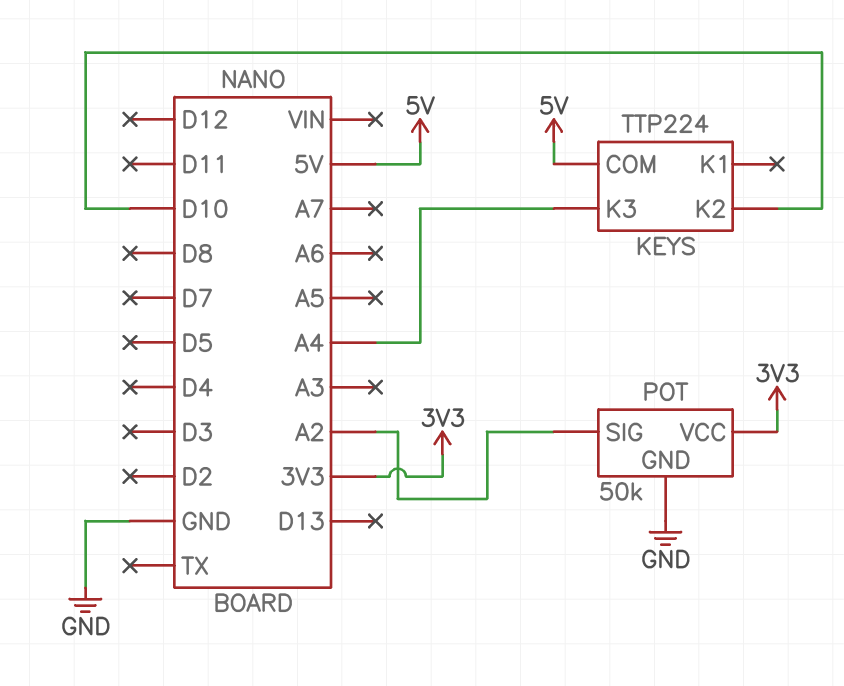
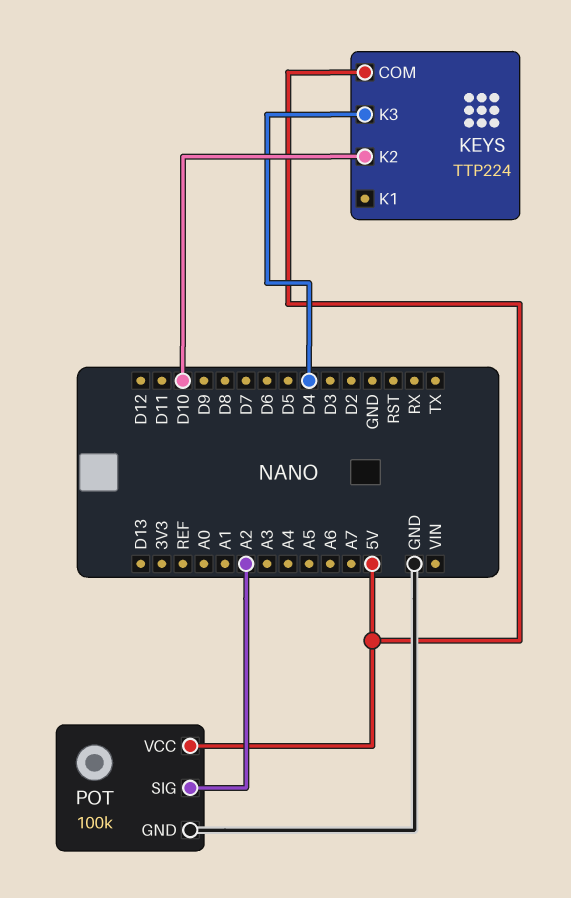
KEYS pin K3: A4 -> D4
POT: 50k -> 100k
POT pin VCC: 3V3 -> 5V

